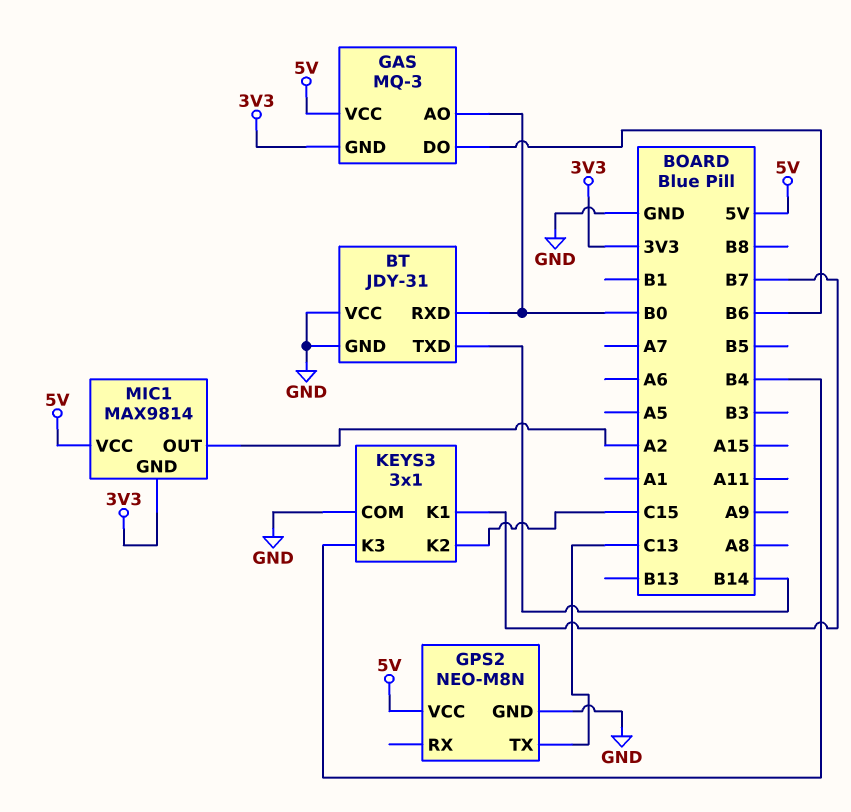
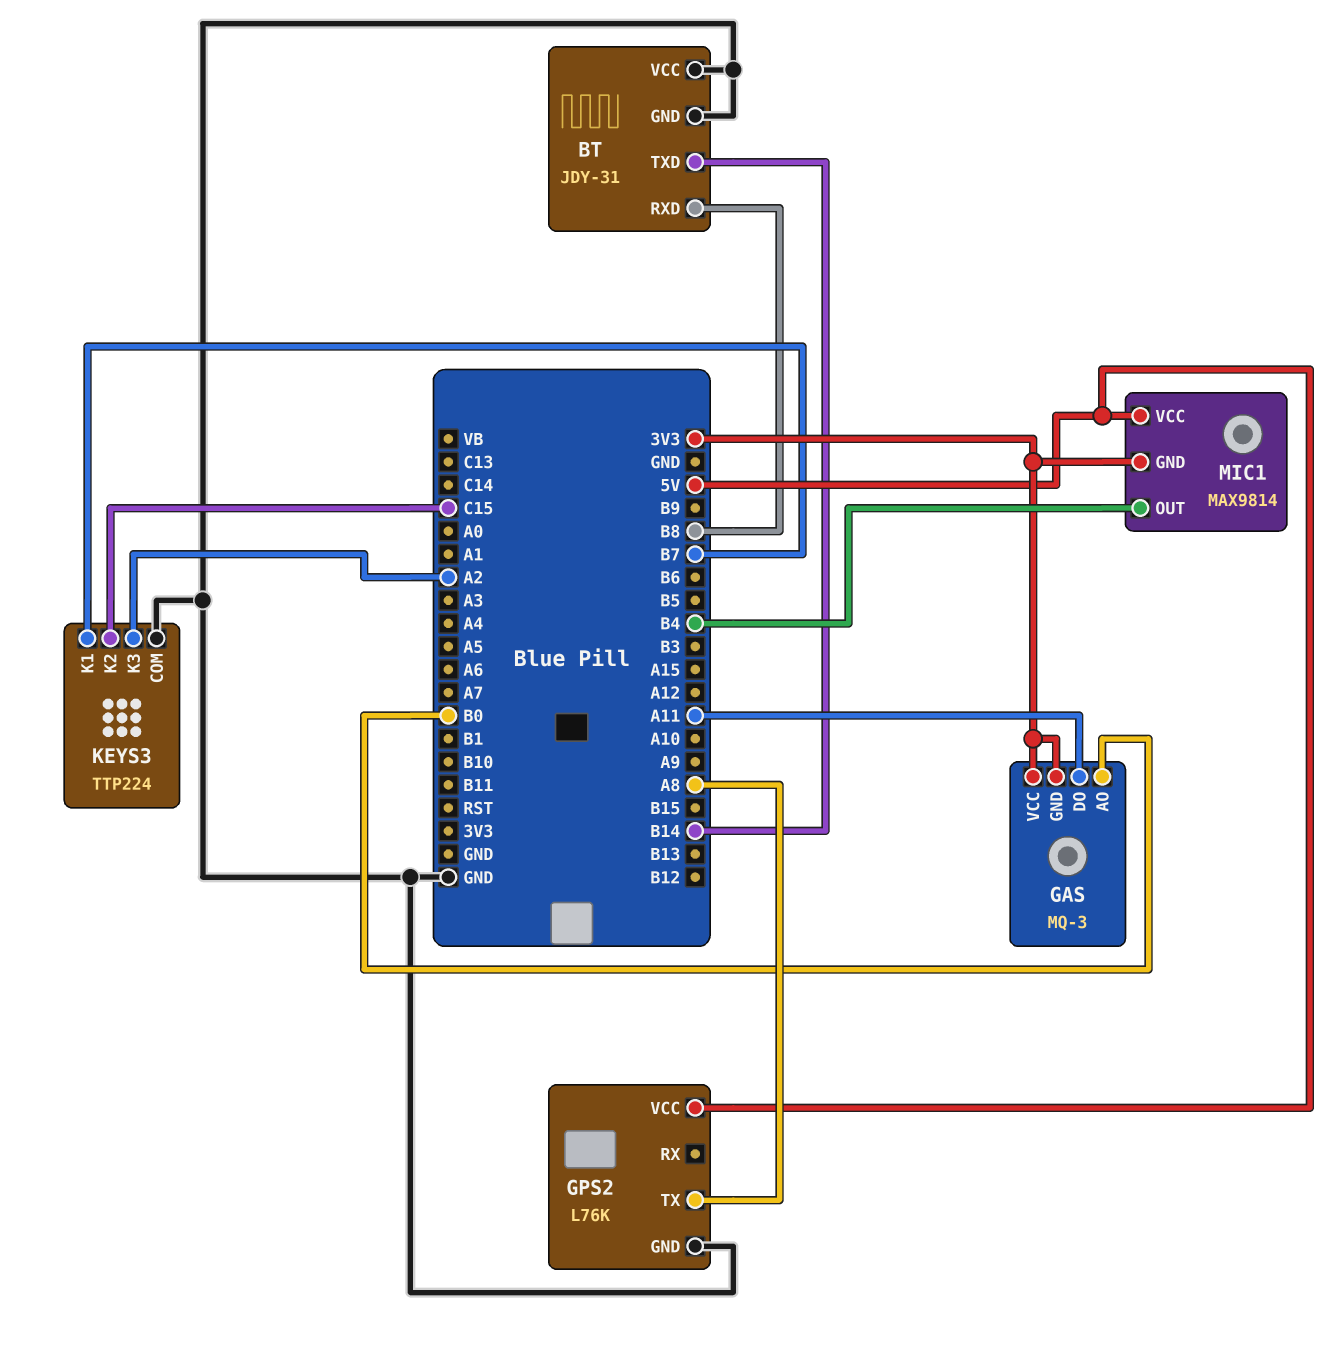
BT pin RXD: B0 -> B8
GAS pin DO: B6 -> A11
GAS pin VCC: 5V -> 3V3
GPS2: NEO-M8N -> L76K
GPS2 pin TX: C13 -> A8
KEYS3: 3x1 -> TTP224
KEYS3 pin K3: B4 -> A2
MIC1 pin OUT: A2 -> B4

